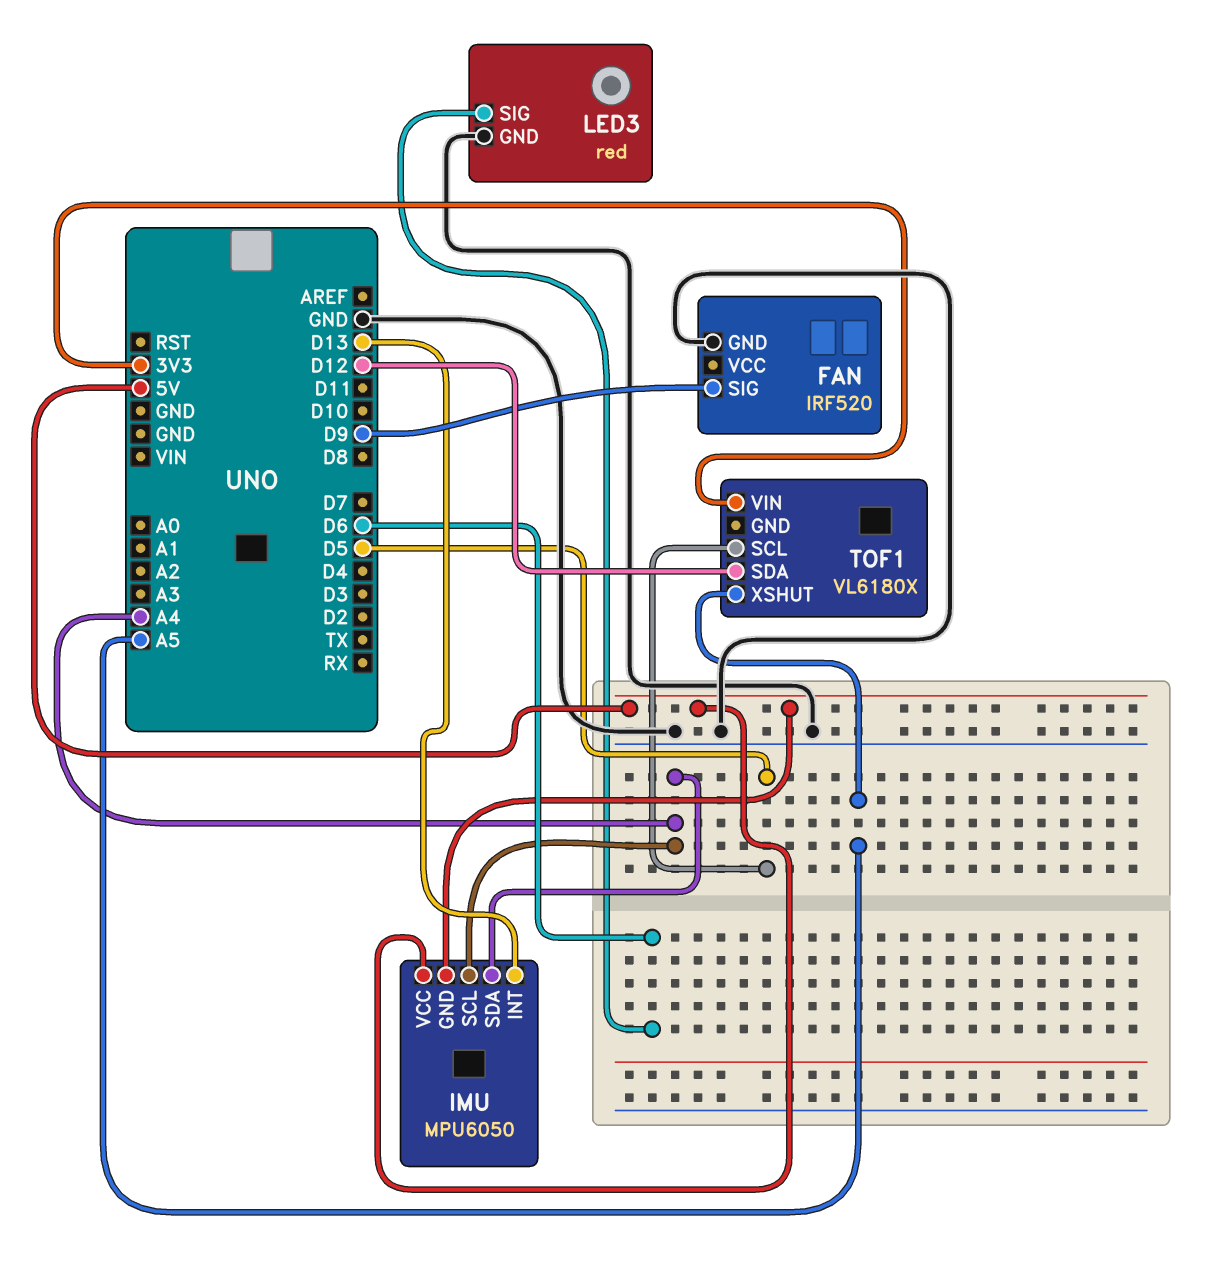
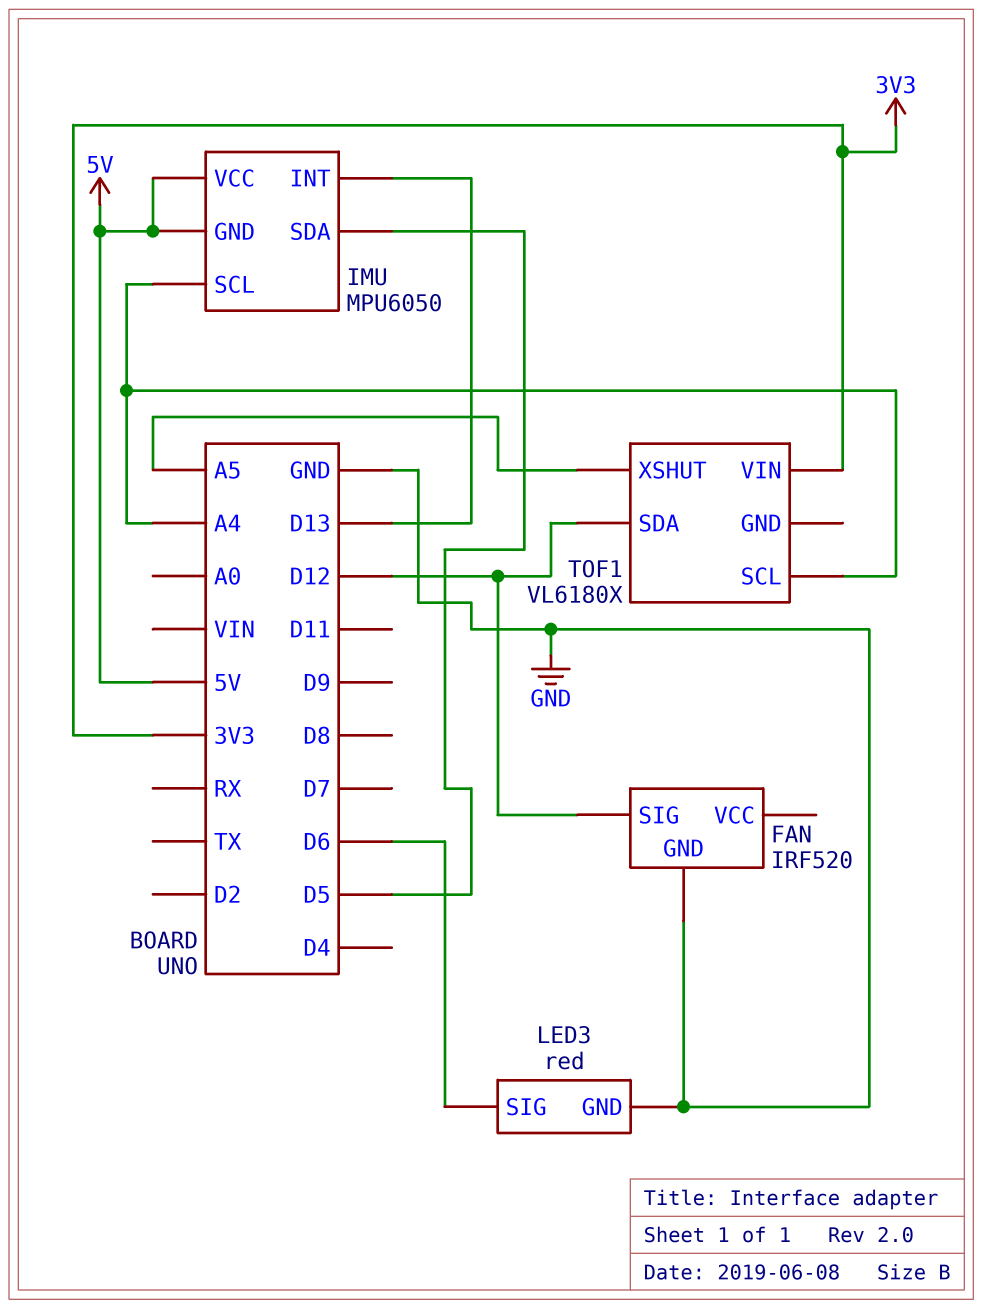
FAN pin SIG: D9 -> D12
IMU pin SDA: A4 -> D5
TOF1 pin SCL: D5 -> A4

